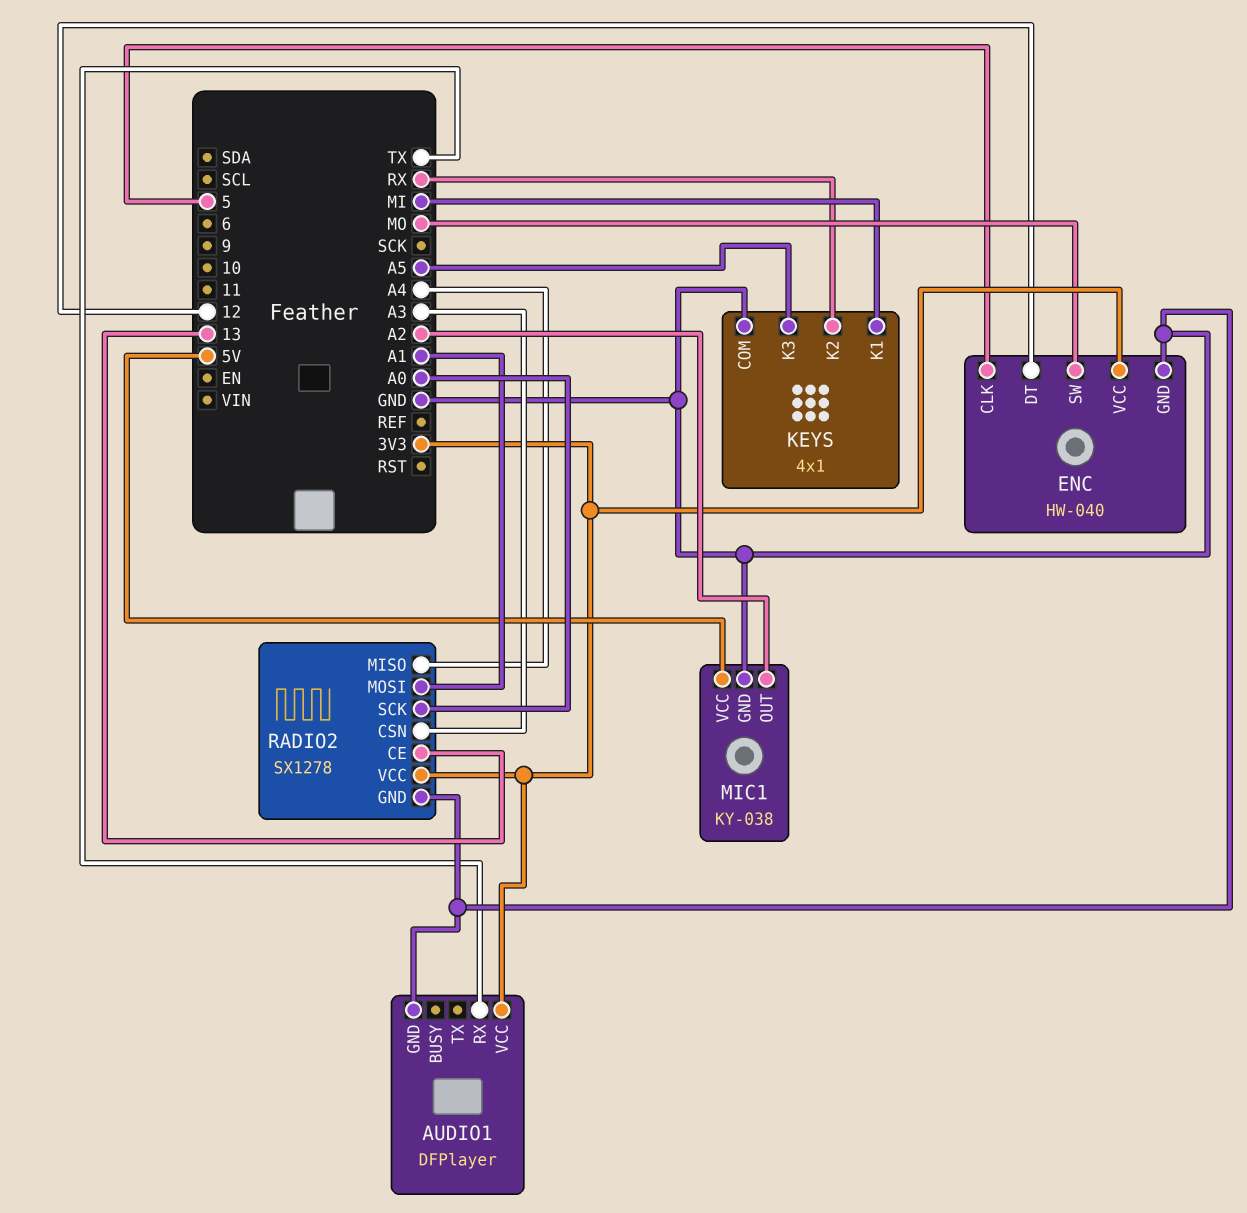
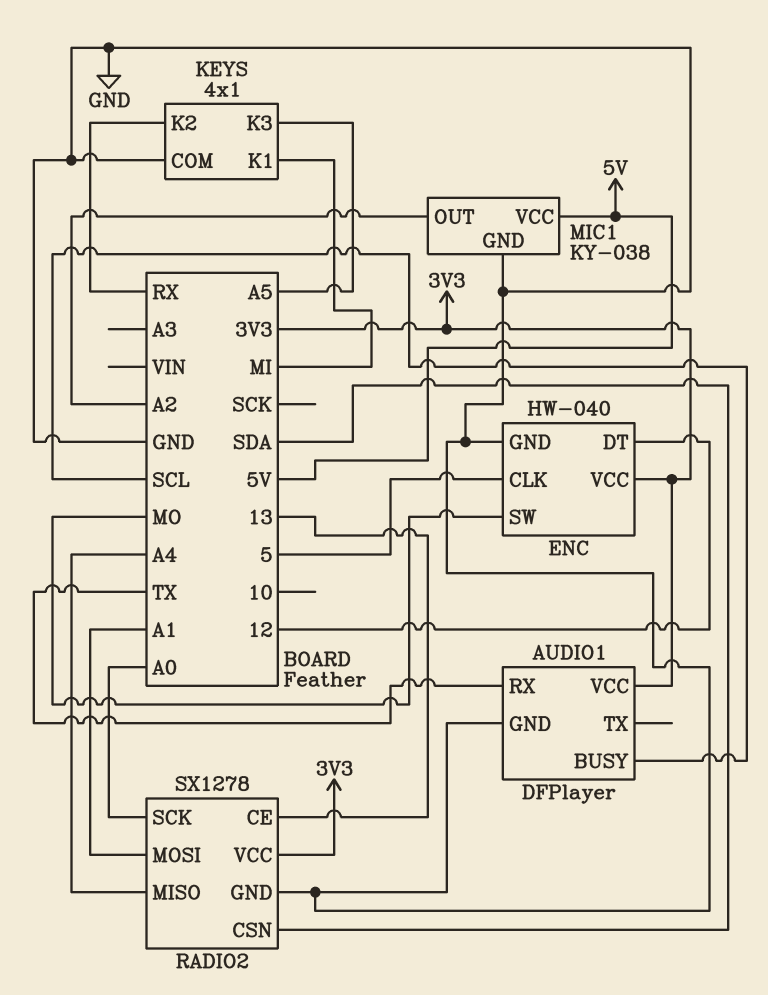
AUDIO1 pin BUSY: none -> SCL
RADIO2 pin CSN: A3 -> SDA

